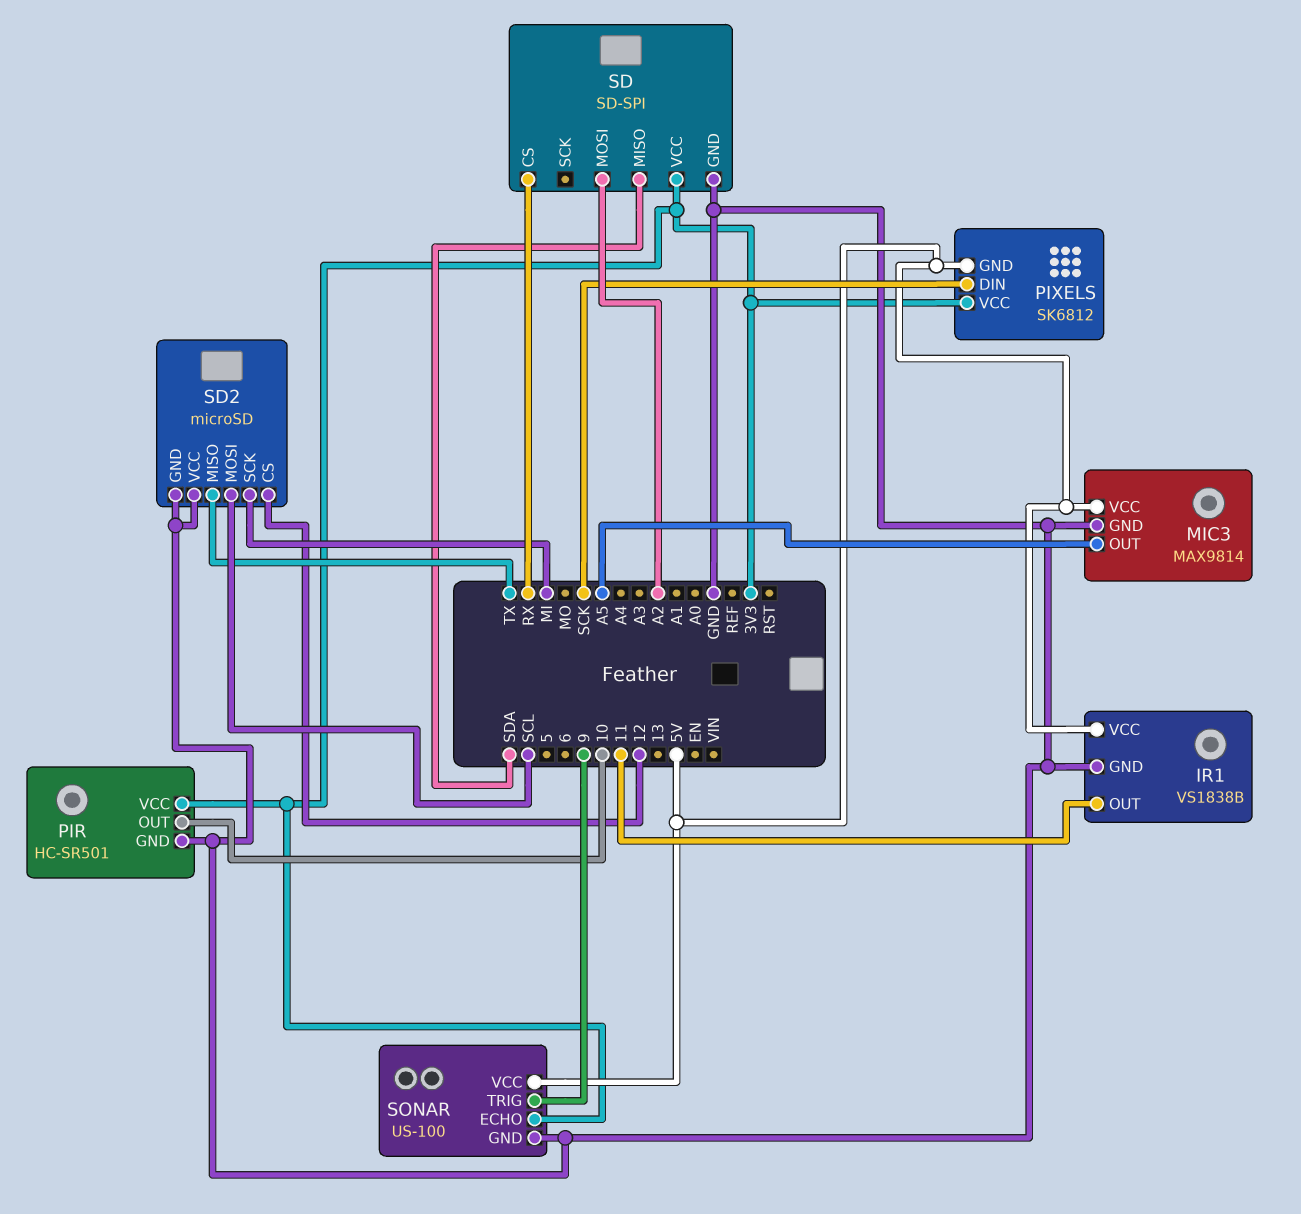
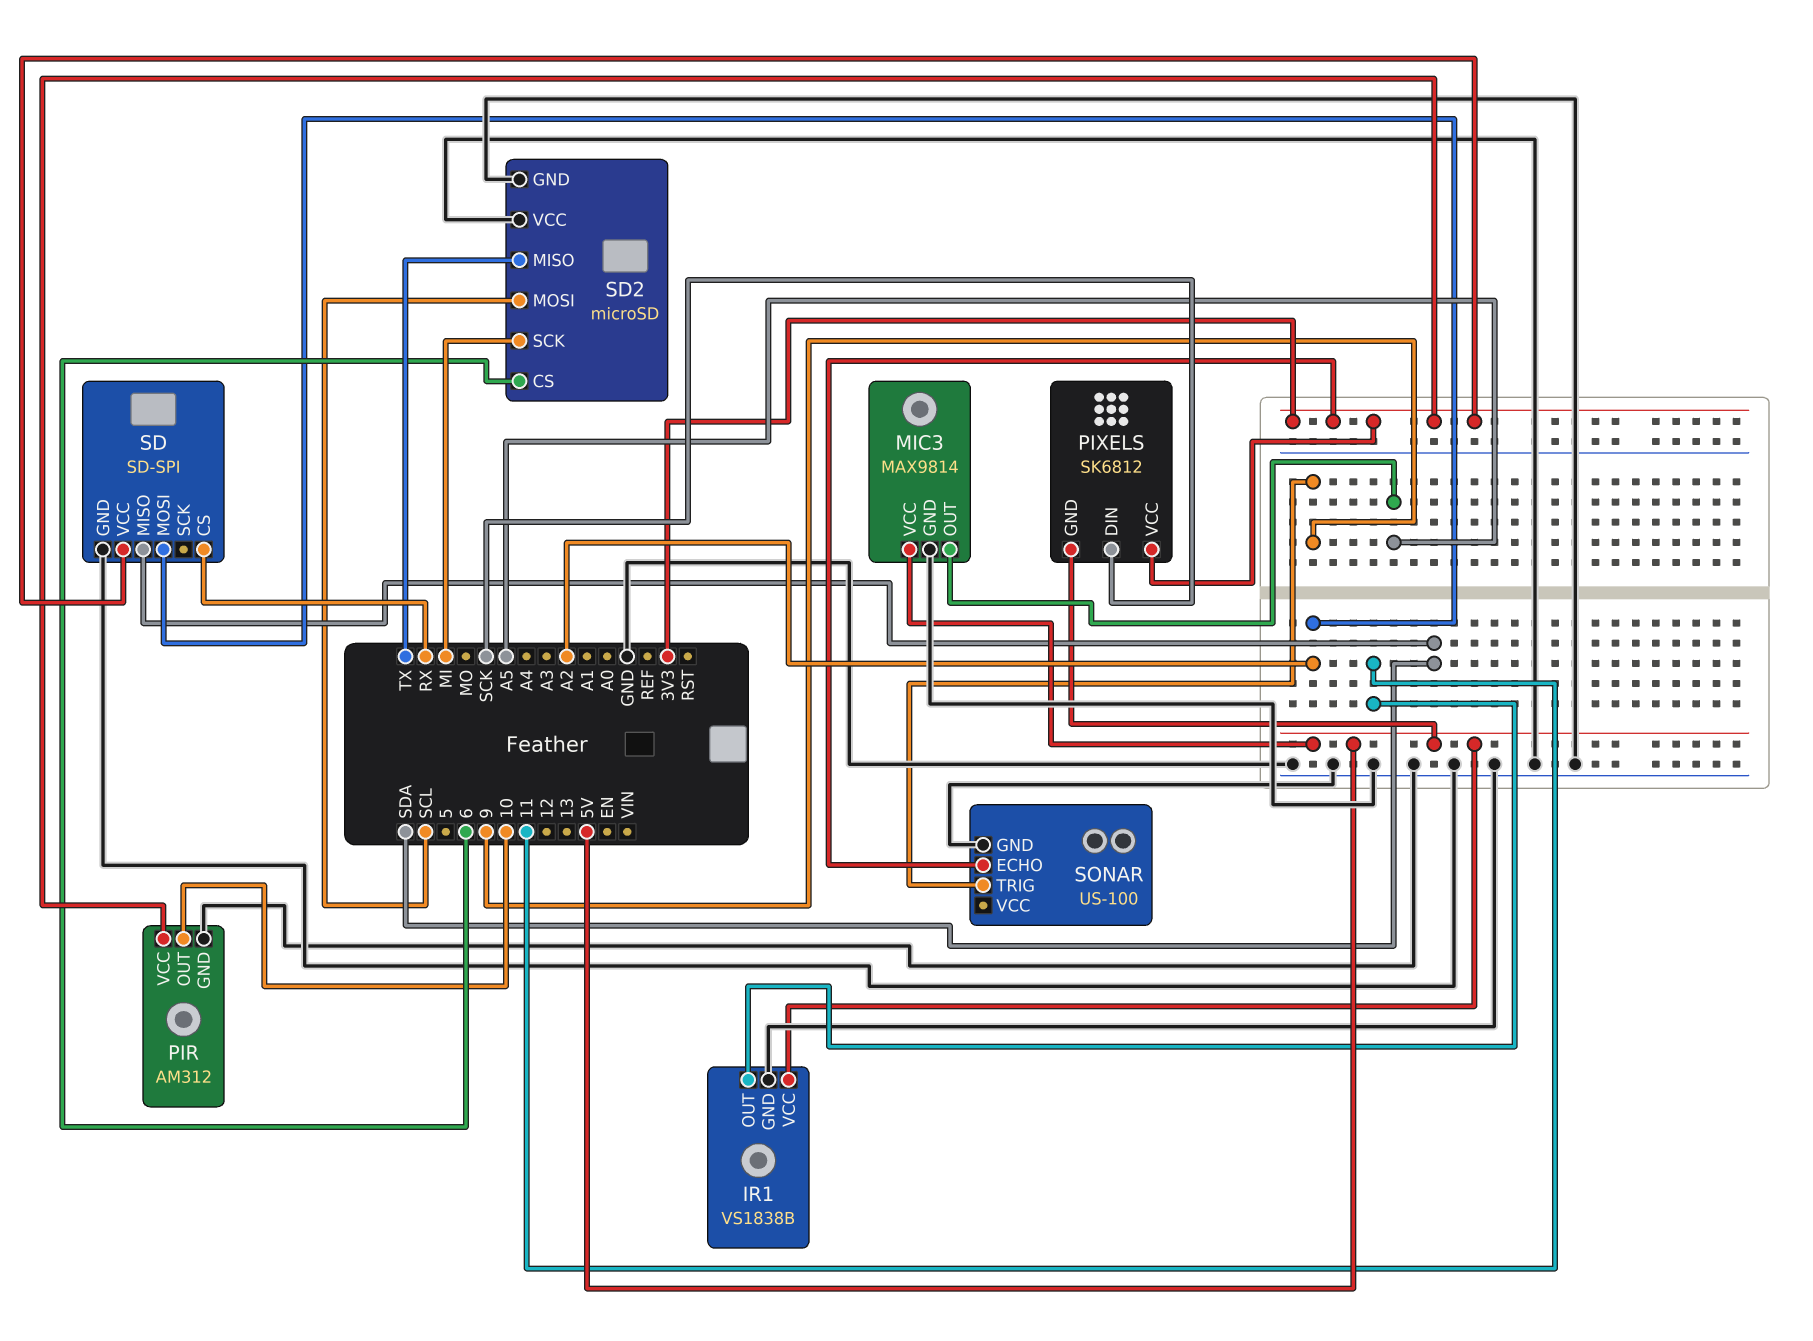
PIR: HC-SR501 -> AM312
SD2 pin CS: 12 -> 6
SONAR pin VCC: 5V -> none

